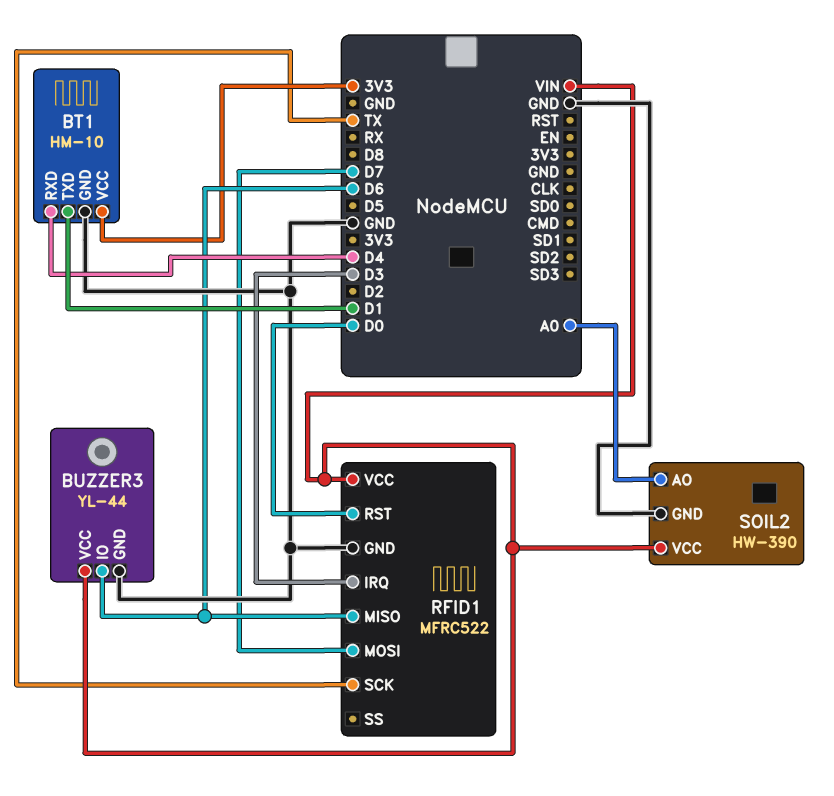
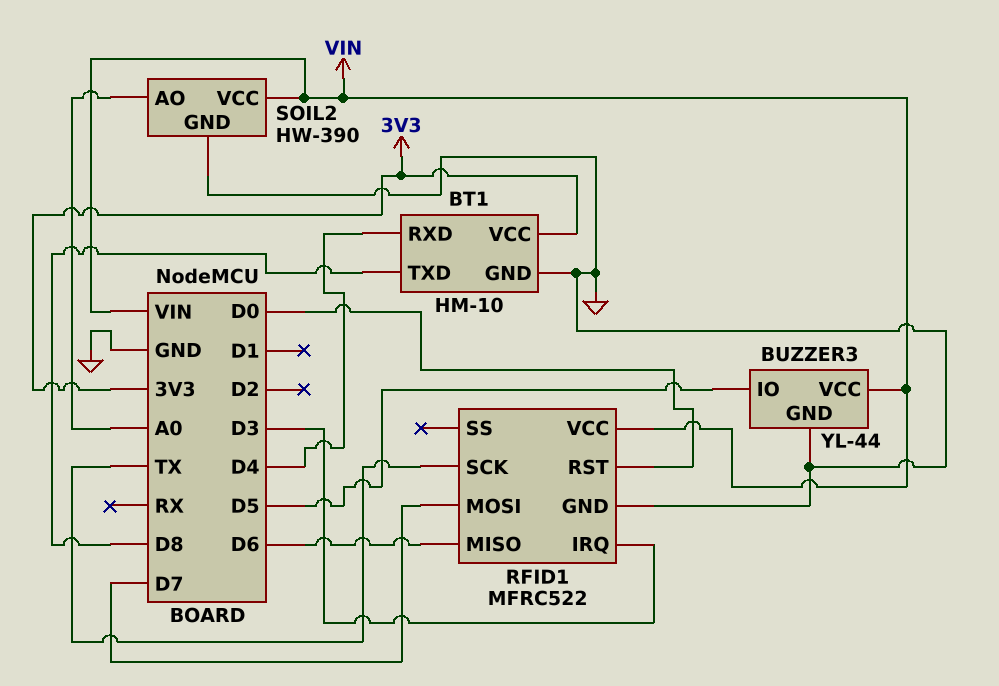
BT1 pin TXD: D1 -> D8
BUZZER3 pin IO: D6 -> D5

